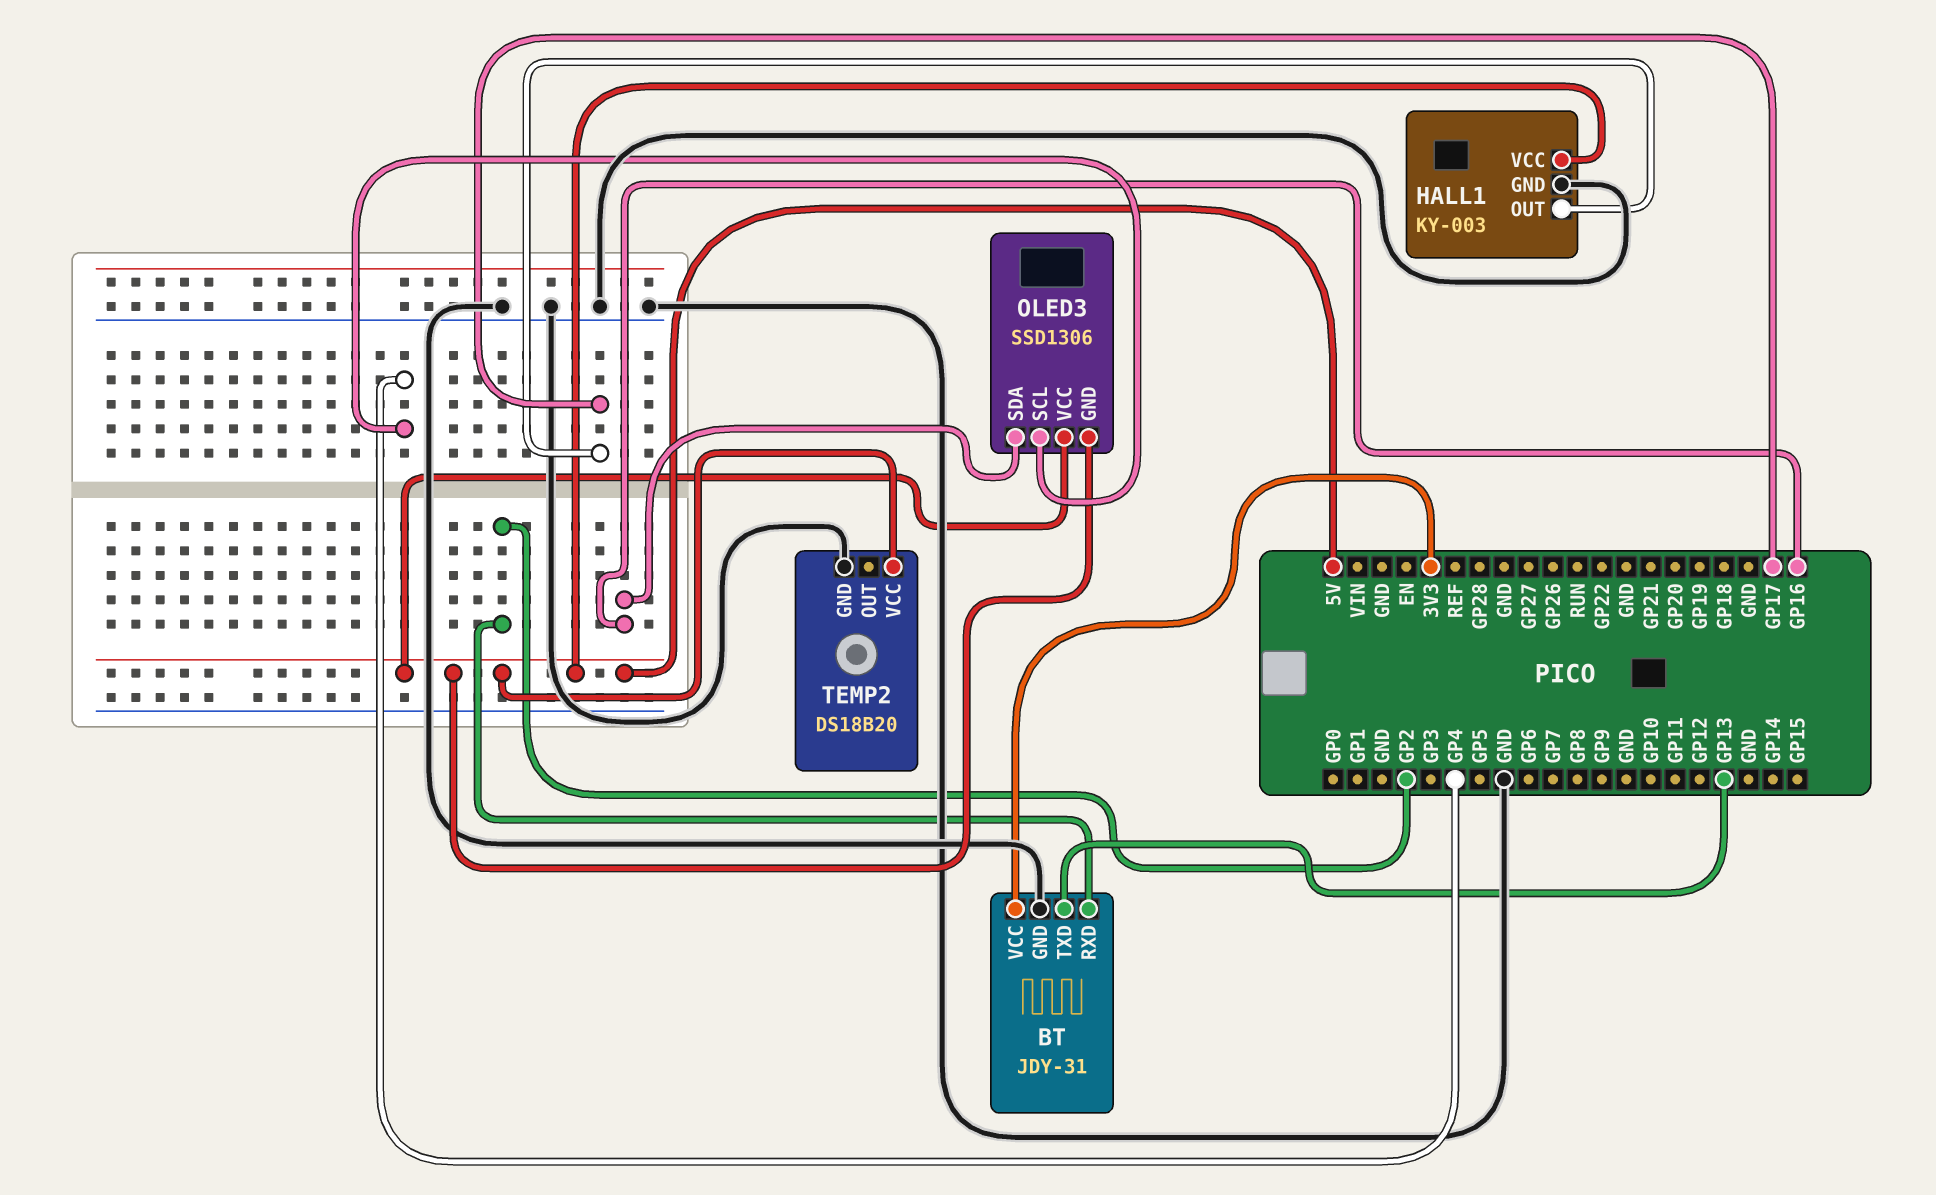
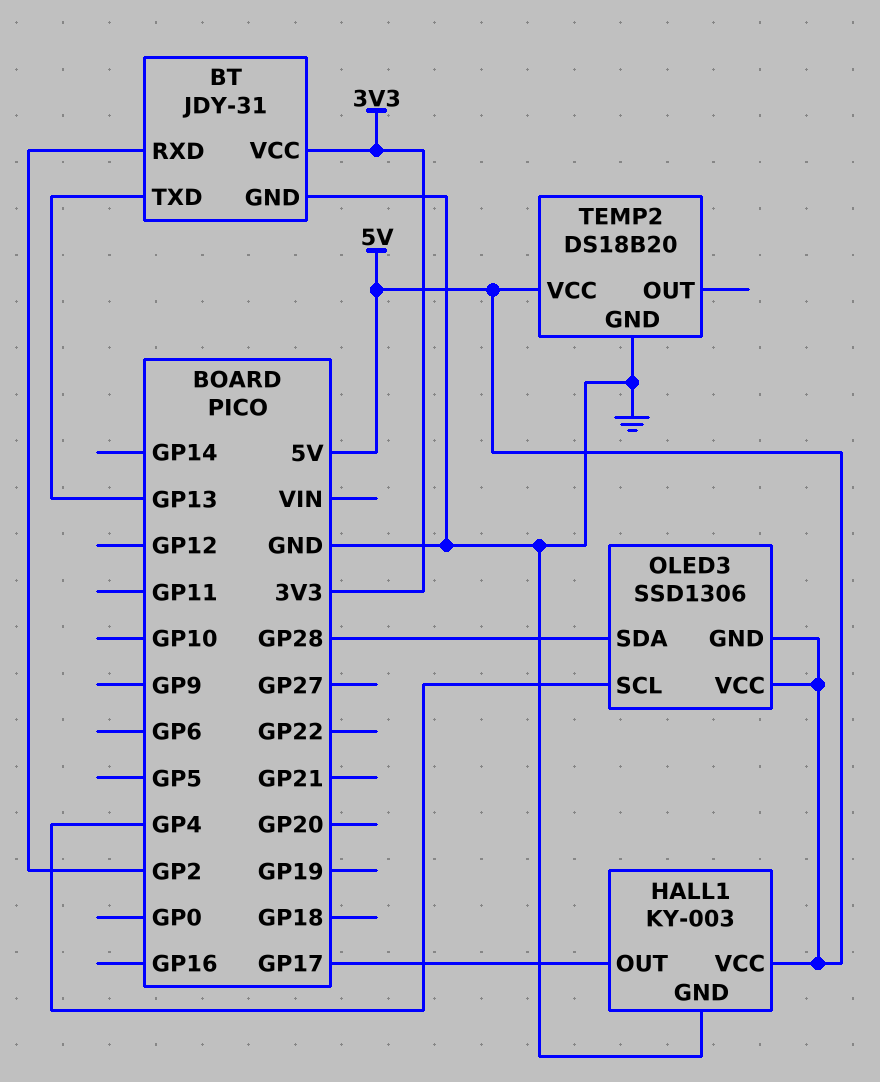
OLED3 pin SDA: GP16 -> GP28

